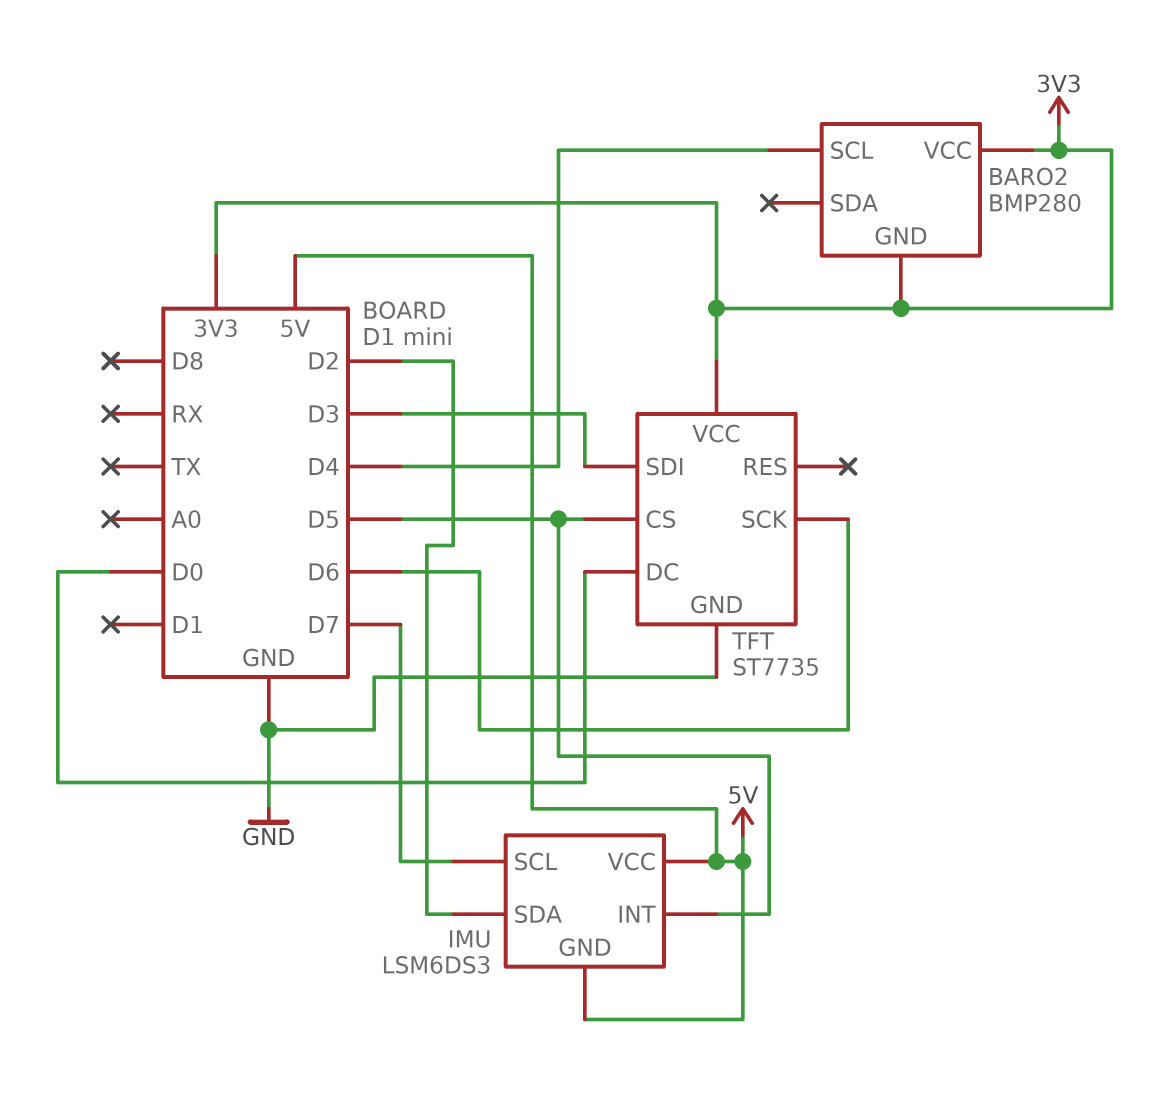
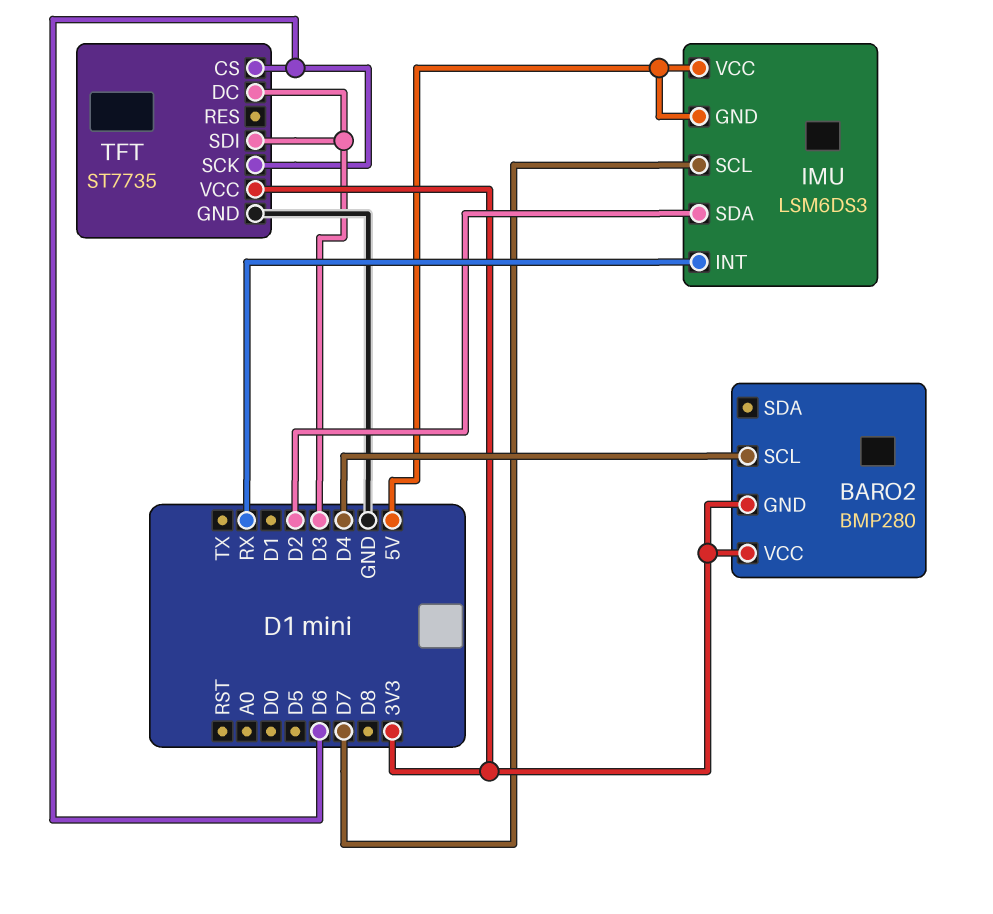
IMU pin INT: D5 -> RX
TFT pin CS: D5 -> D6
TFT pin DC: D0 -> D3

